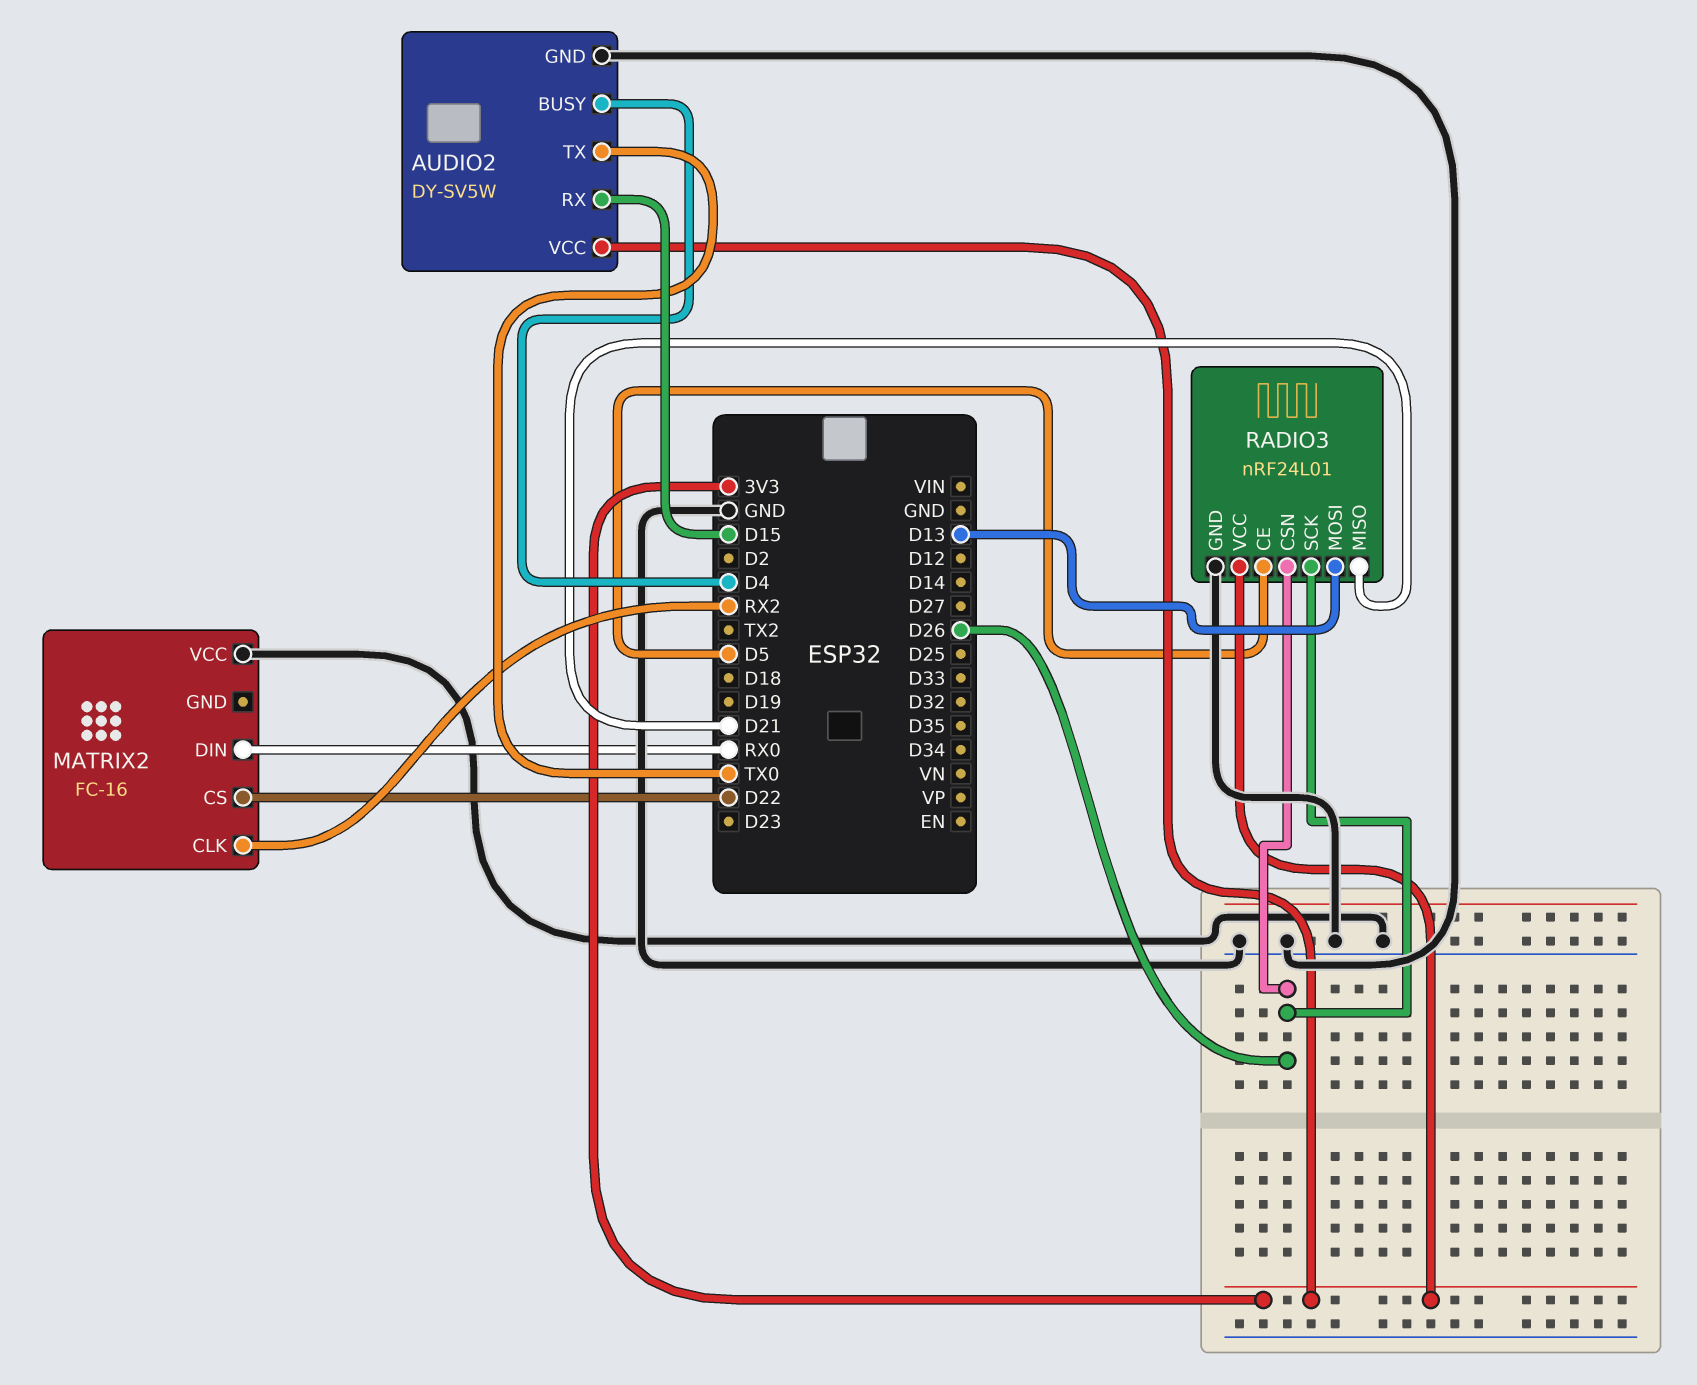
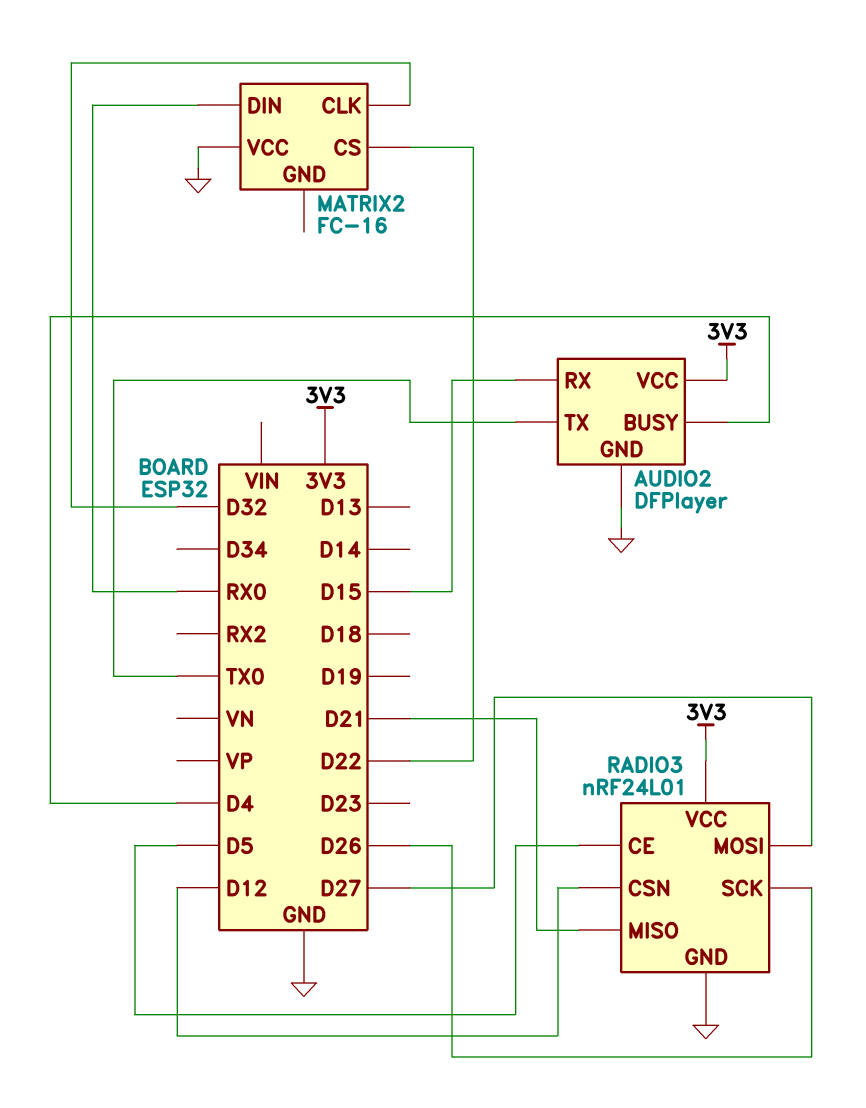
AUDIO2: DY-SV5W -> DFPlayer
MATRIX2 pin CLK: RX2 -> D32
RADIO3 pin CSN: D26 -> D12
RADIO3 pin MOSI: D13 -> D27

